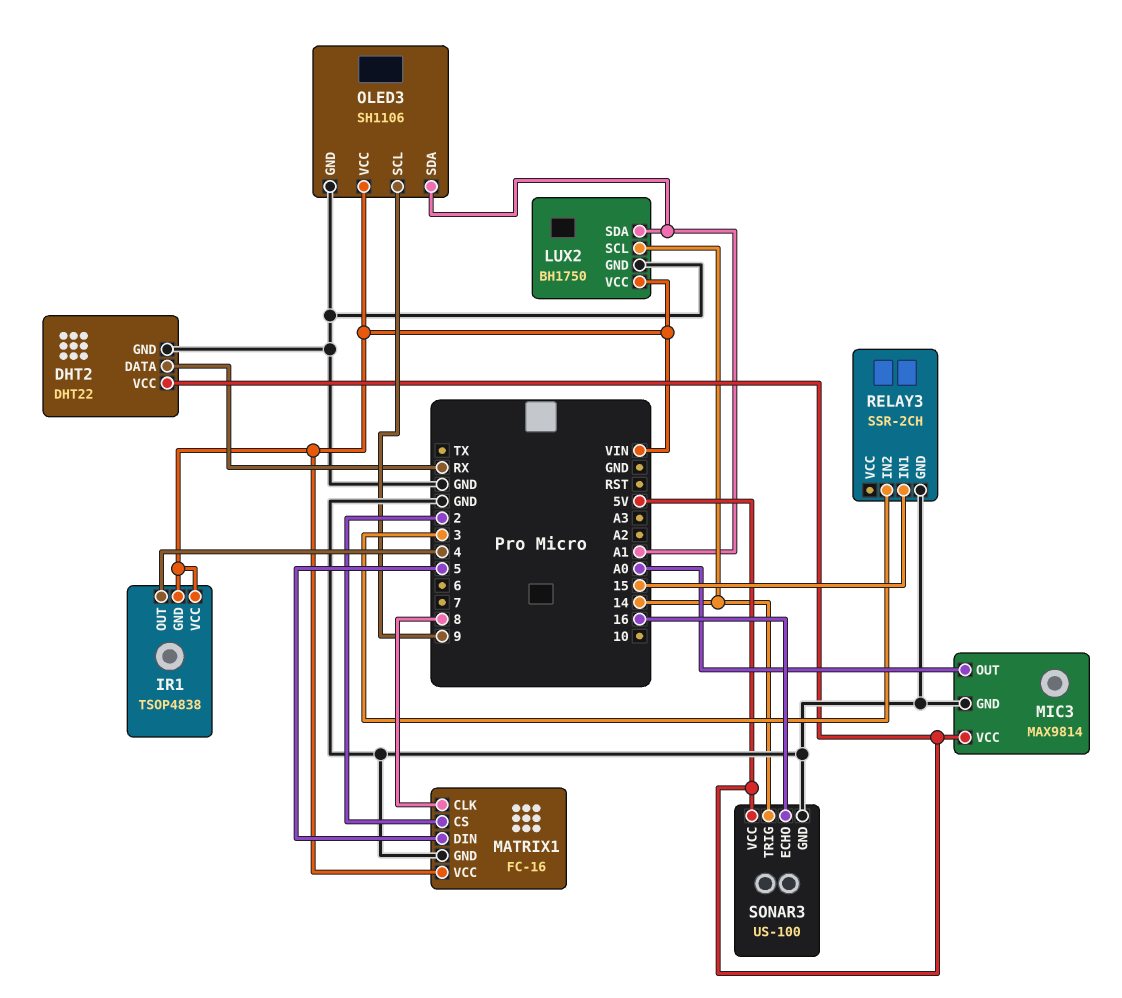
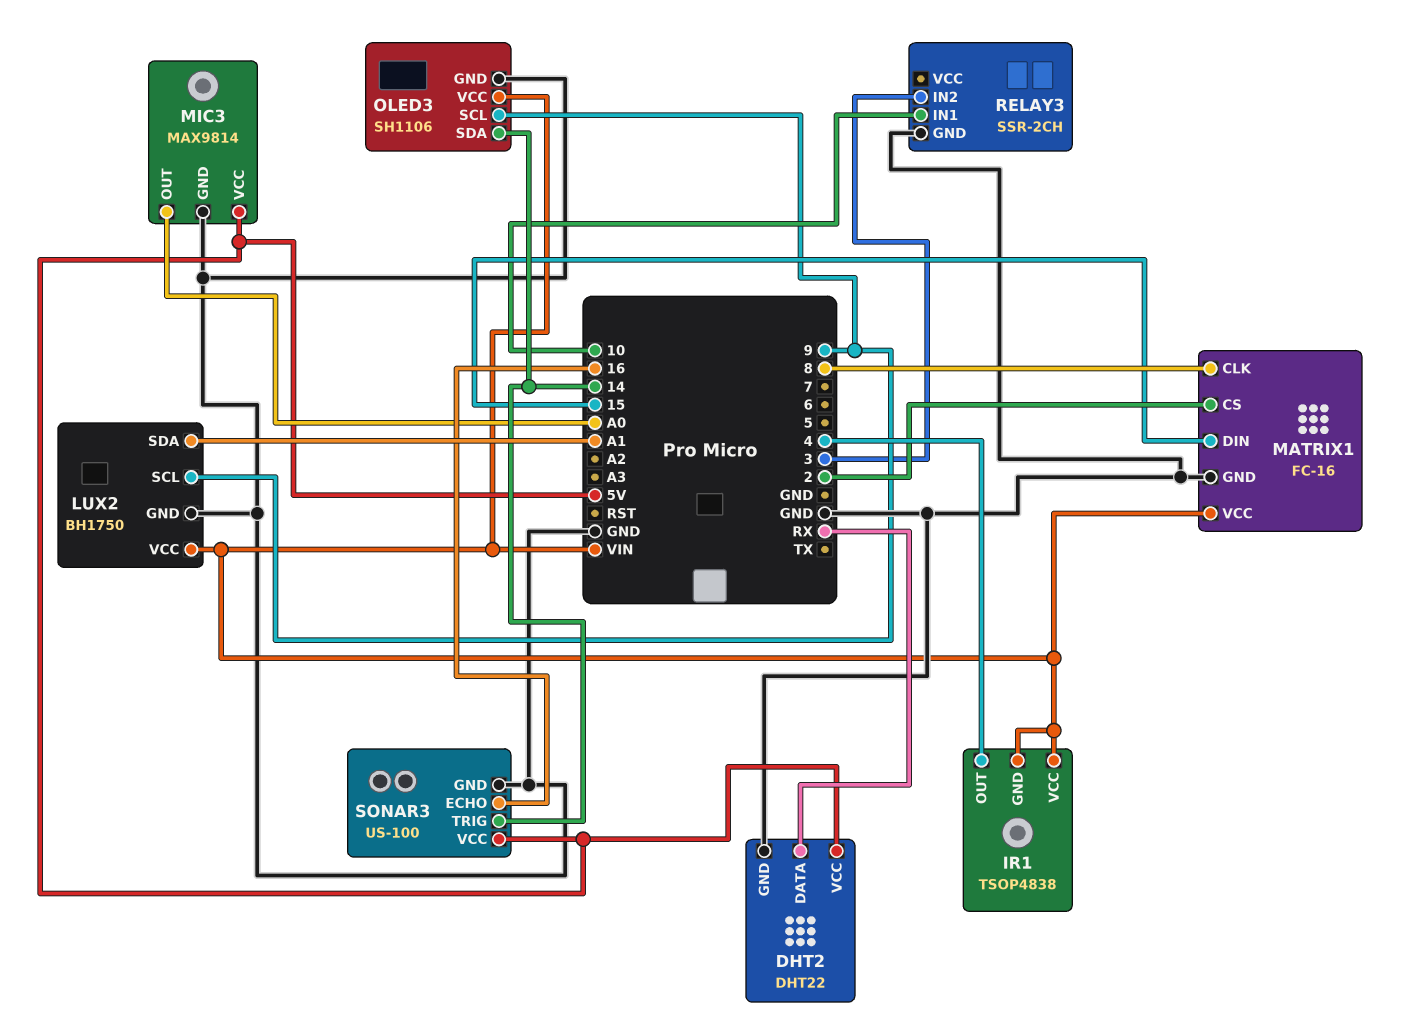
LUX2 pin SCL: 14 -> 9
MATRIX1 pin DIN: 5 -> 15
OLED3 pin SDA: A1 -> 14
RELAY3 pin IN1: 15 -> 10

